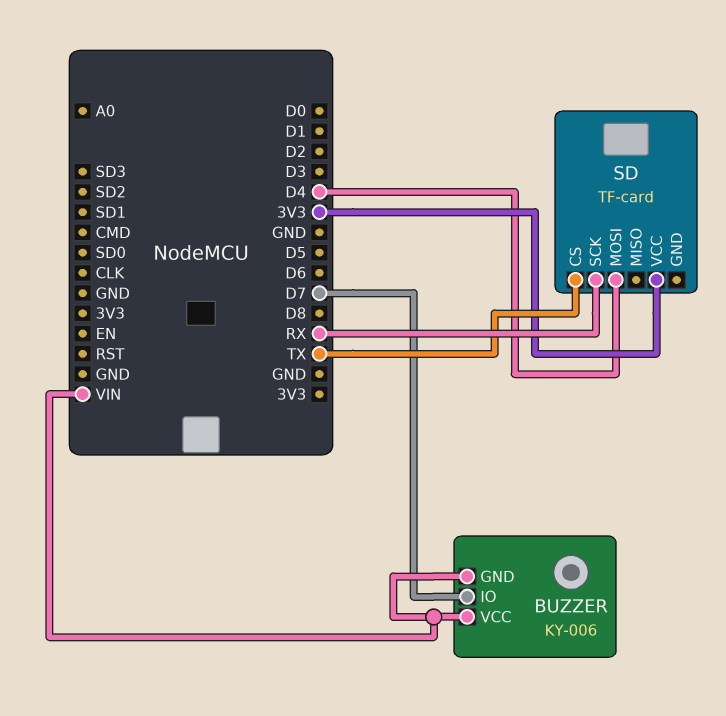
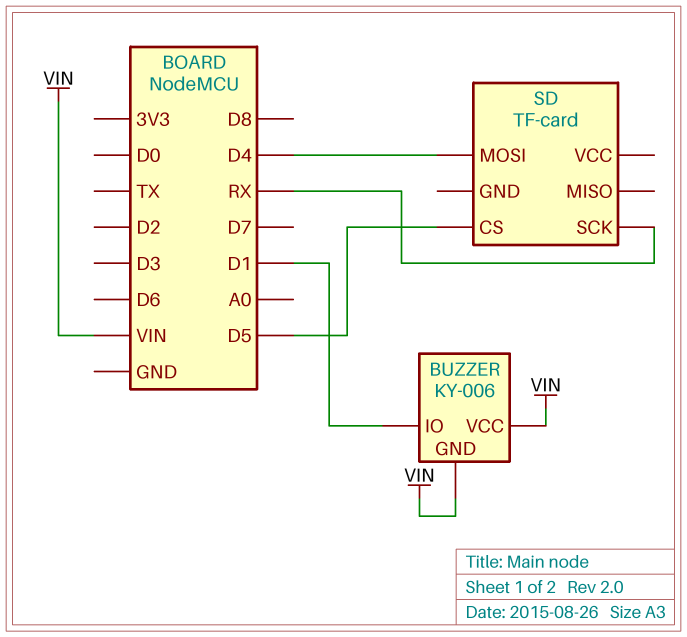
BUZZER pin IO: D7 -> D1
SD pin CS: TX -> D5
SD pin VCC: 3V3 -> none

